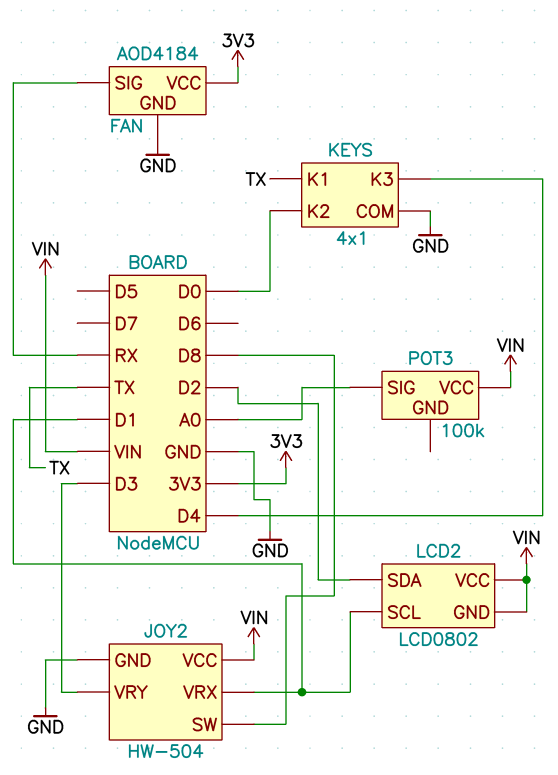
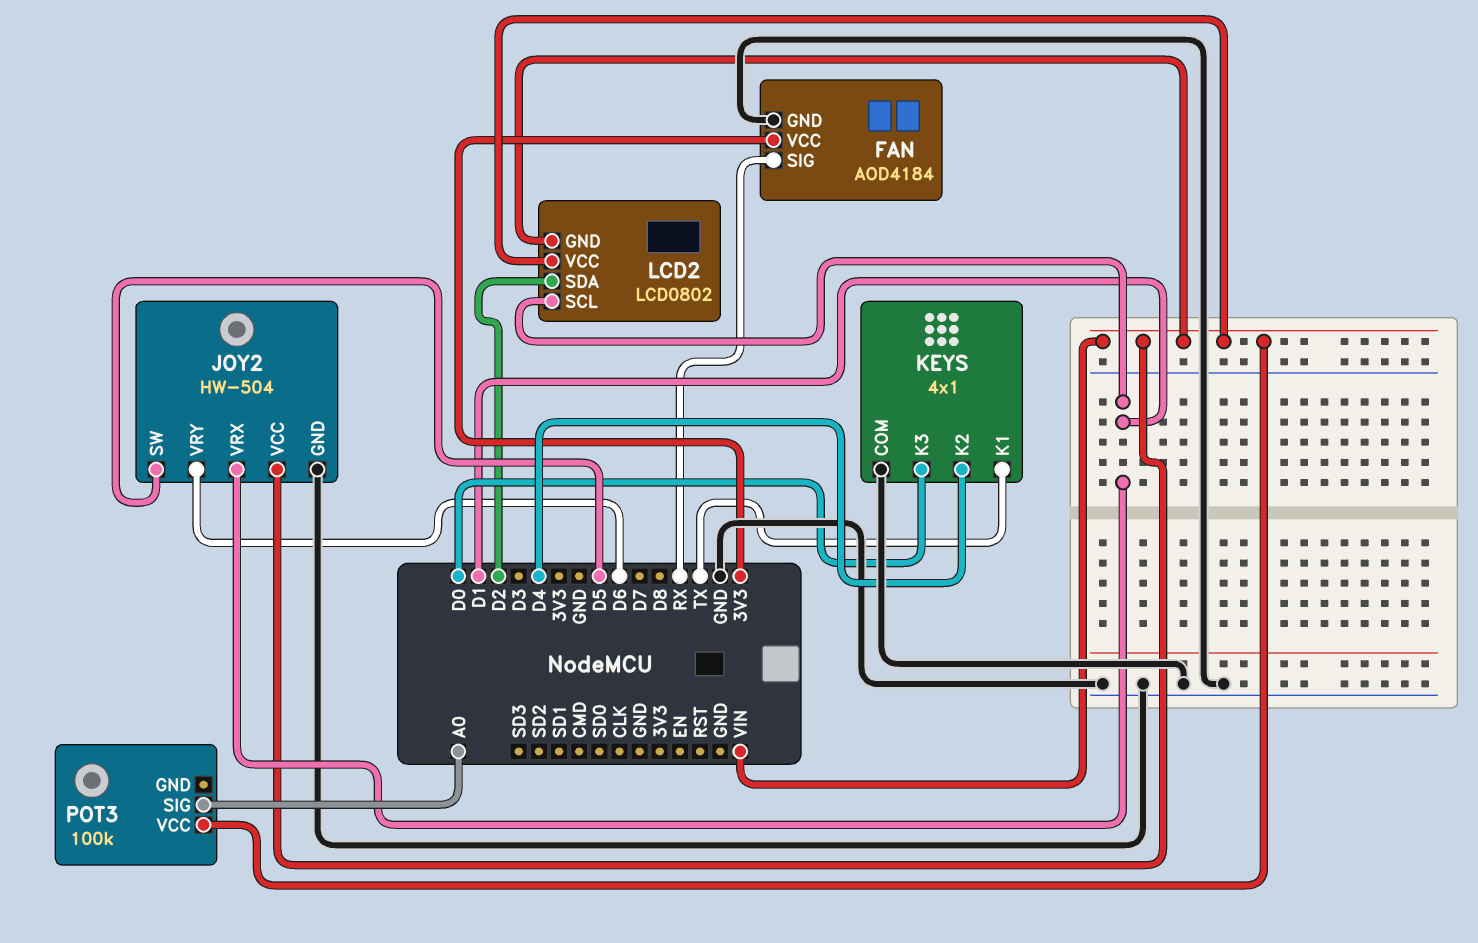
JOY2 pin SW: D8 -> D5
JOY2 pin VRY: D3 -> D6
KEYS pin K2: D0 -> D4
KEYS pin K3: D4 -> D0

